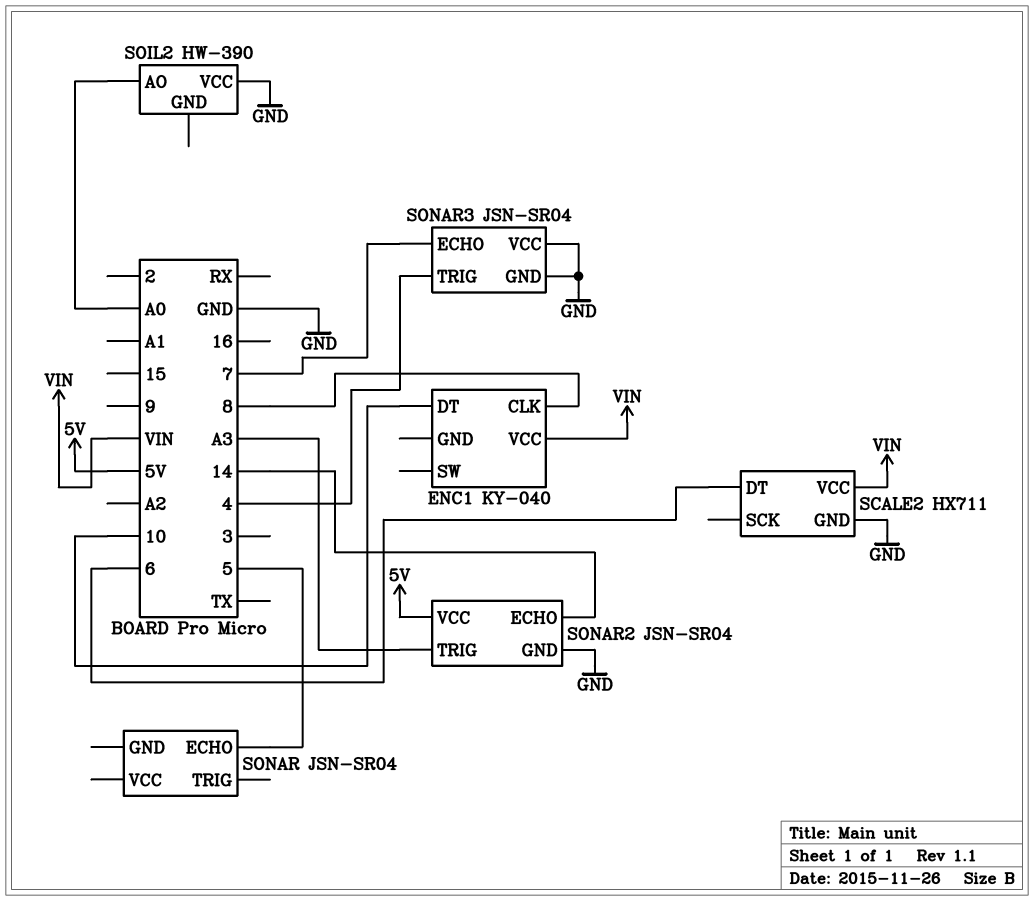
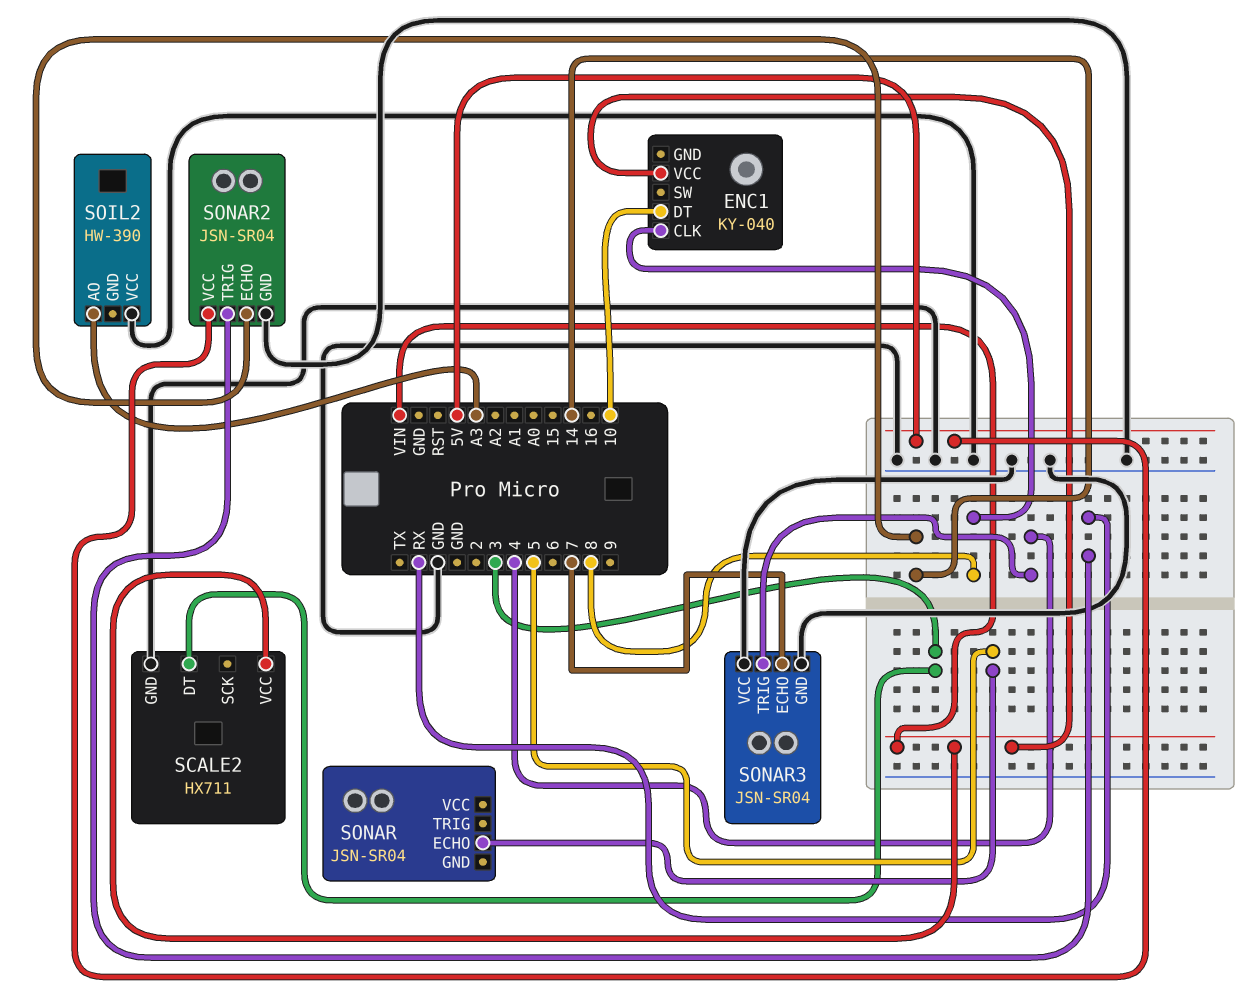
SCALE2 pin DT: 6 -> 3
SOIL2 pin AO: A0 -> A3
SONAR2 pin TRIG: A3 -> RX

